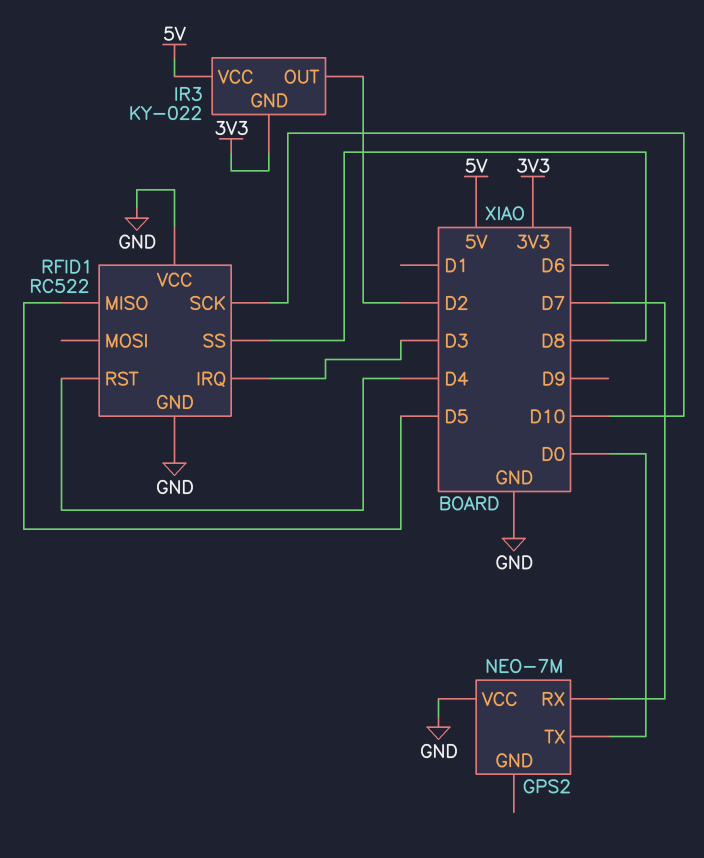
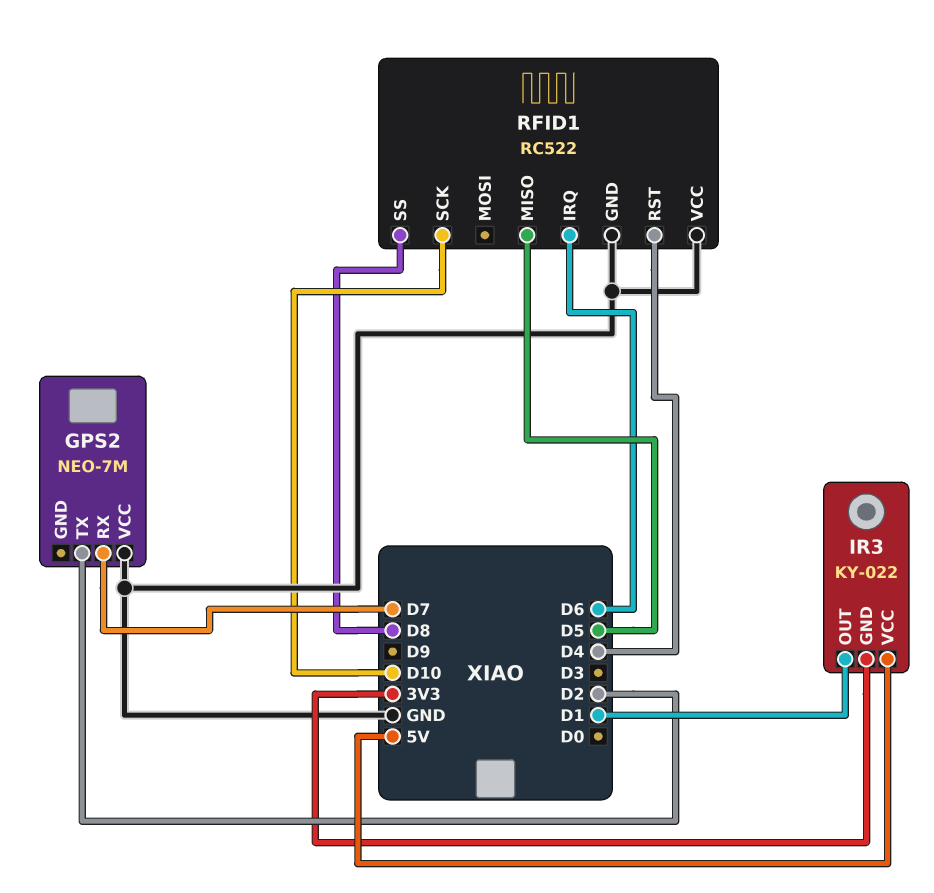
GPS2 pin TX: D0 -> D2
IR3 pin OUT: D2 -> D1
RFID1 pin IRQ: D3 -> D6

